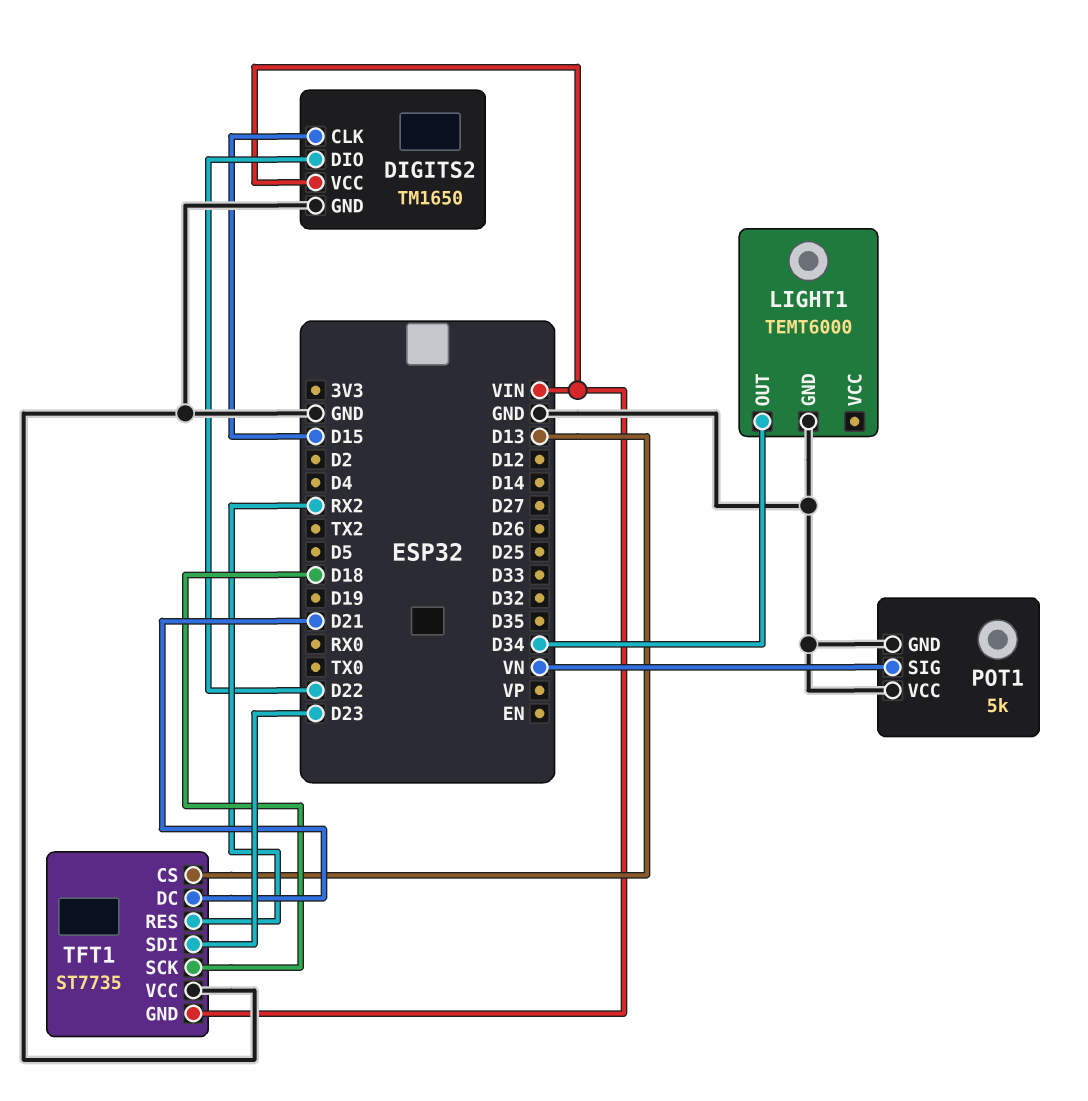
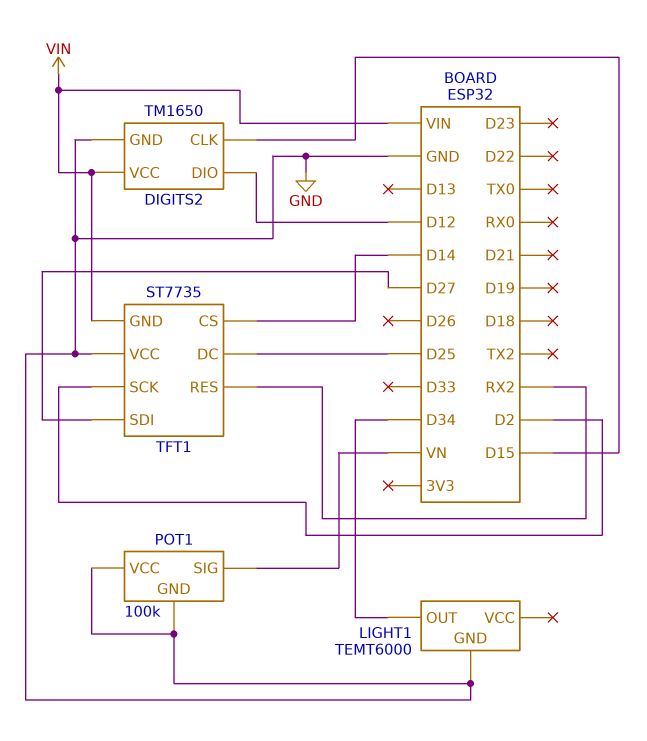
DIGITS2 pin DIO: D22 -> D12
POT1: 5k -> 100k
TFT1 pin CS: D13 -> D14
TFT1 pin DC: D21 -> D25
TFT1 pin SCK: D18 -> D2
TFT1 pin SDI: D23 -> D27

